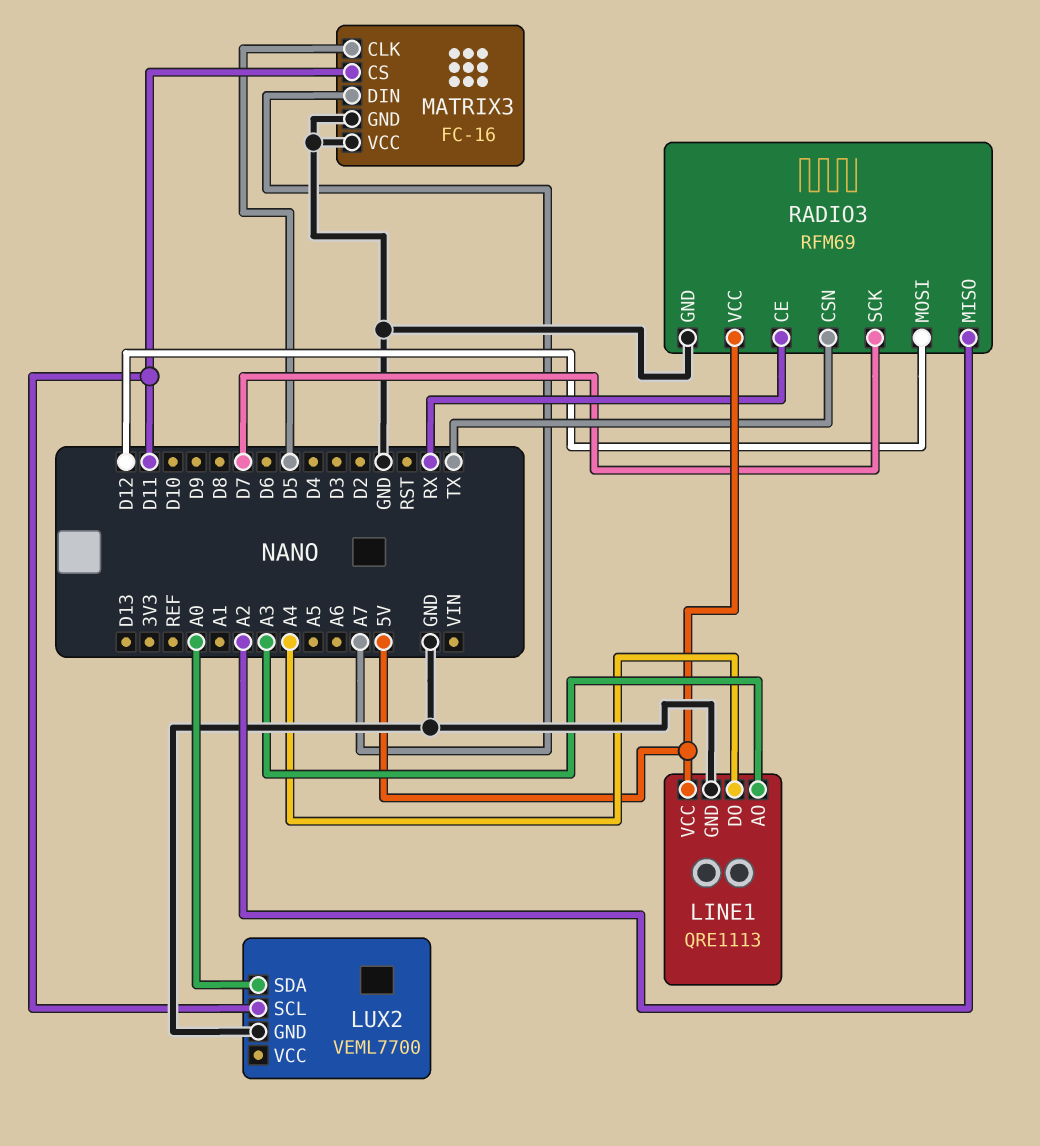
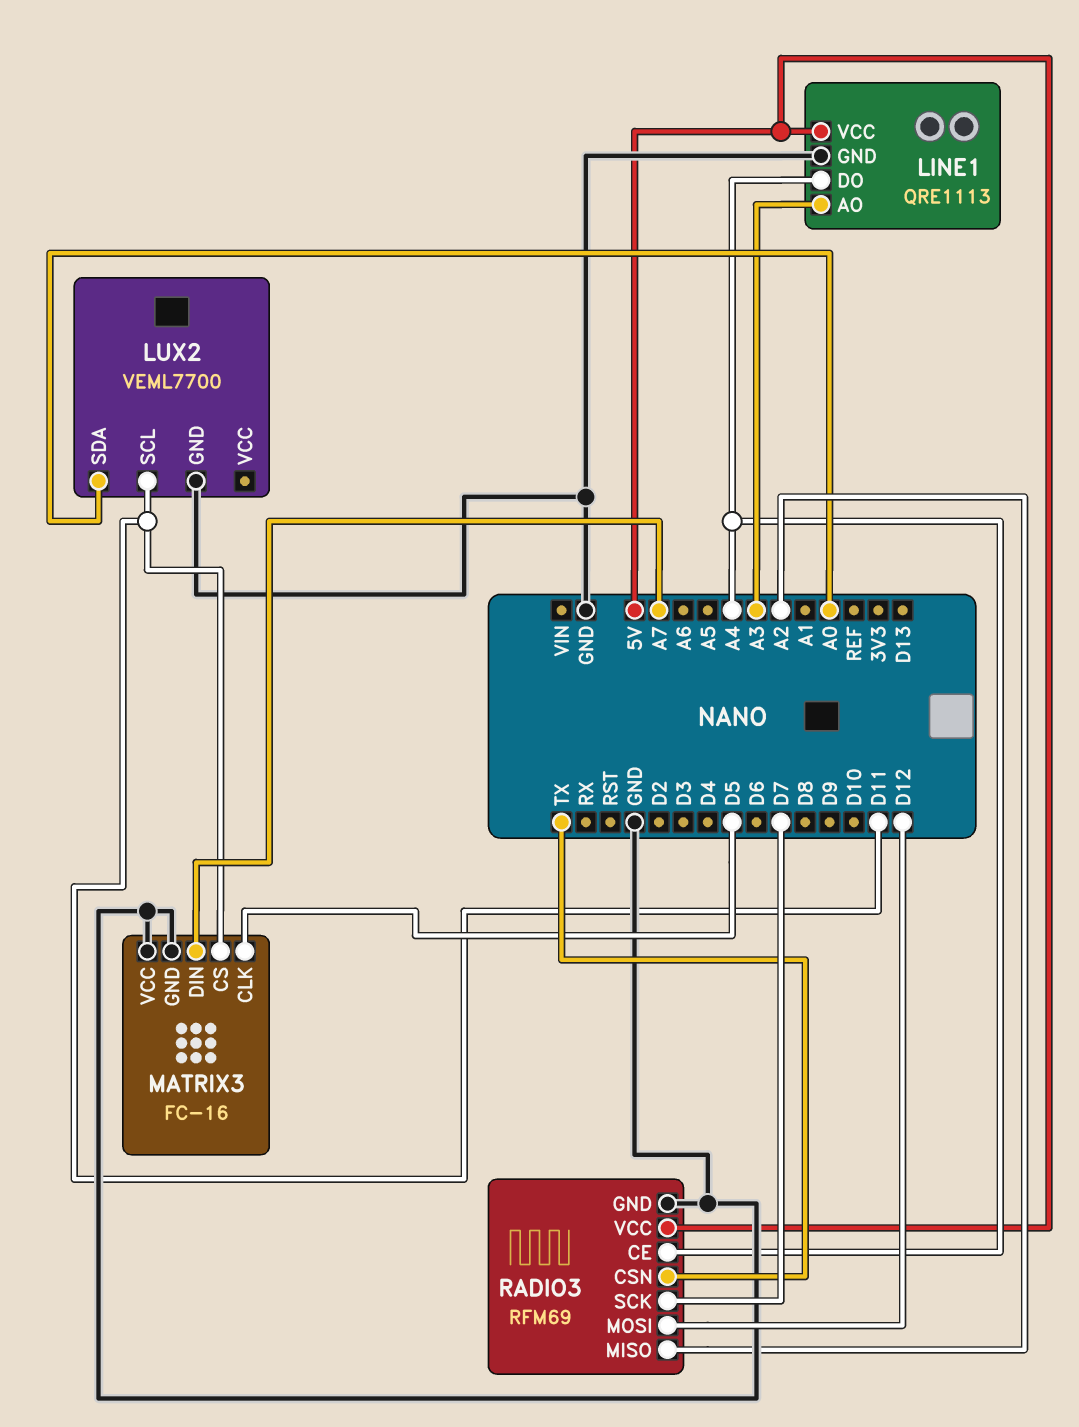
RADIO3 pin CE: RX -> A4

